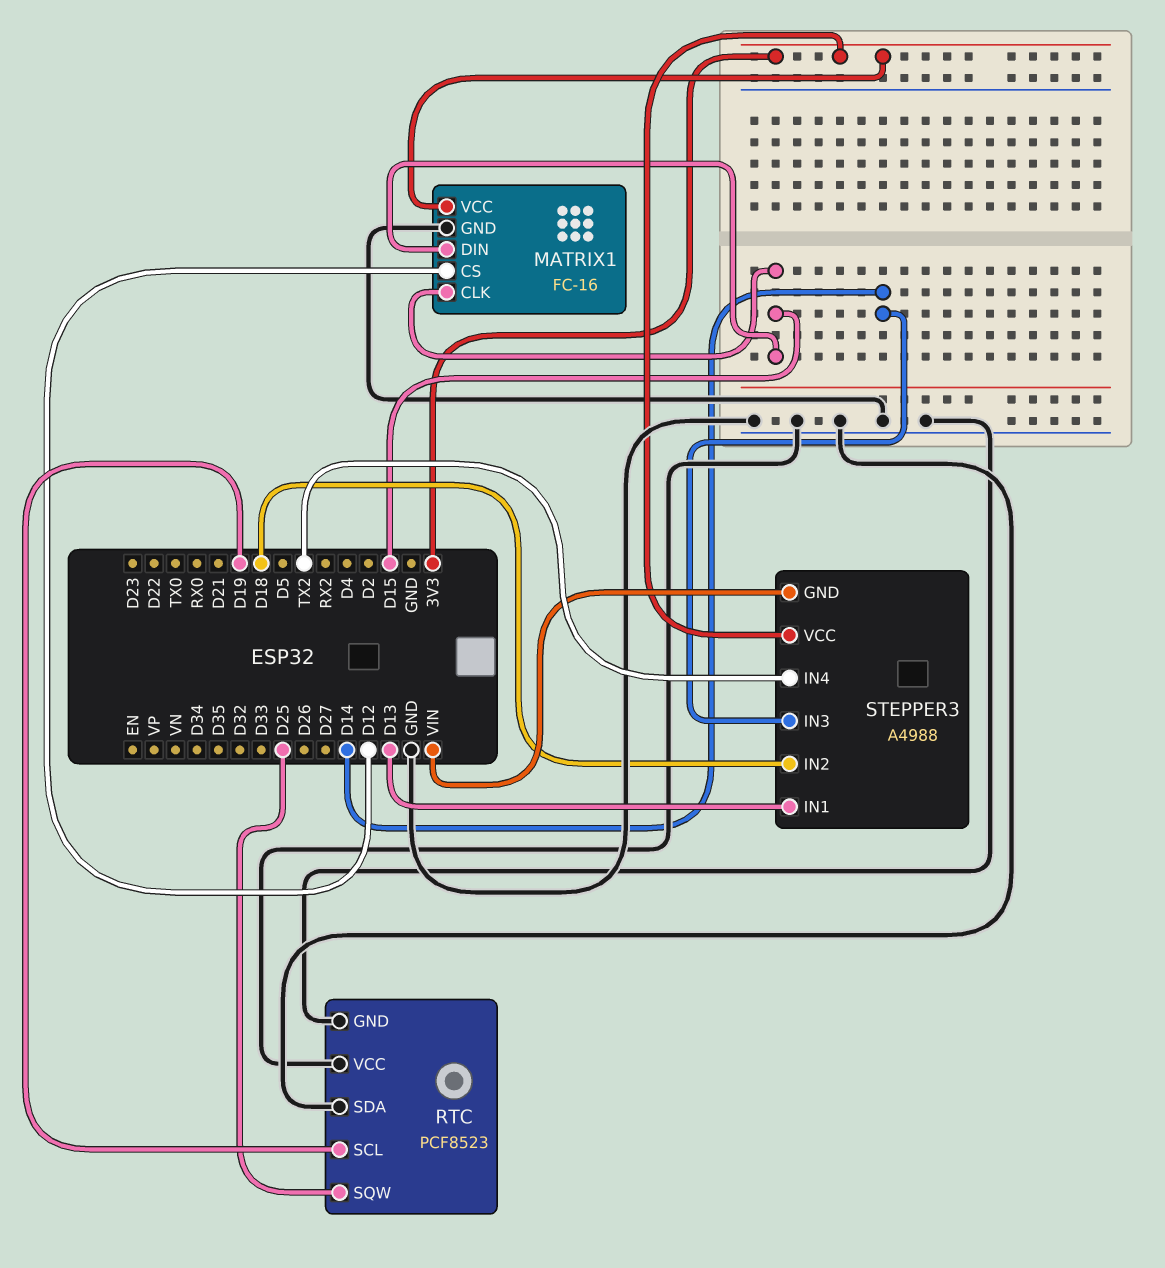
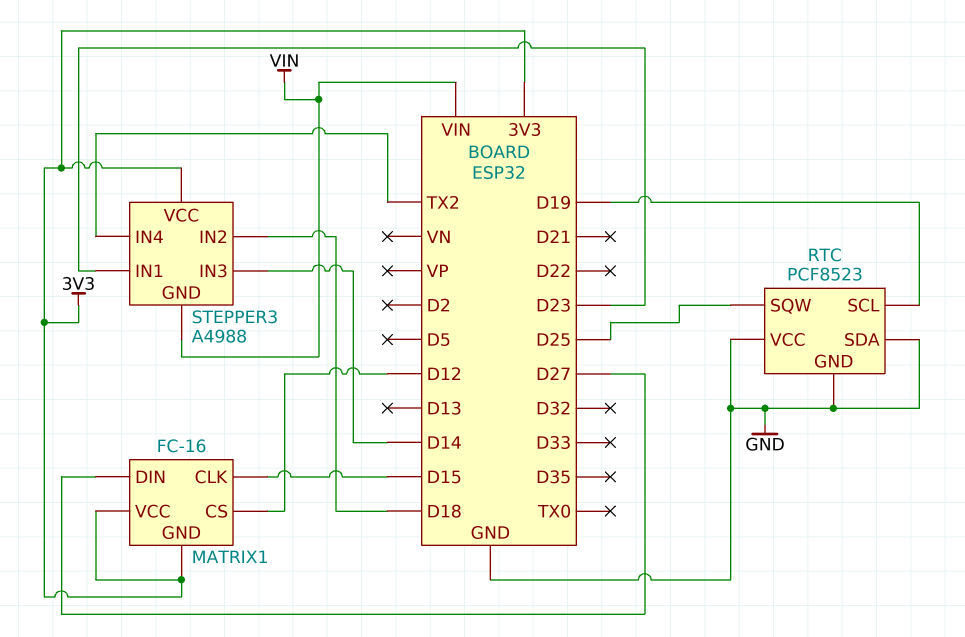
MATRIX1 pin DIN: D15 -> D27
MATRIX1 pin GND: GND -> 3V3
STEPPER3 pin IN1: D13 -> D23

